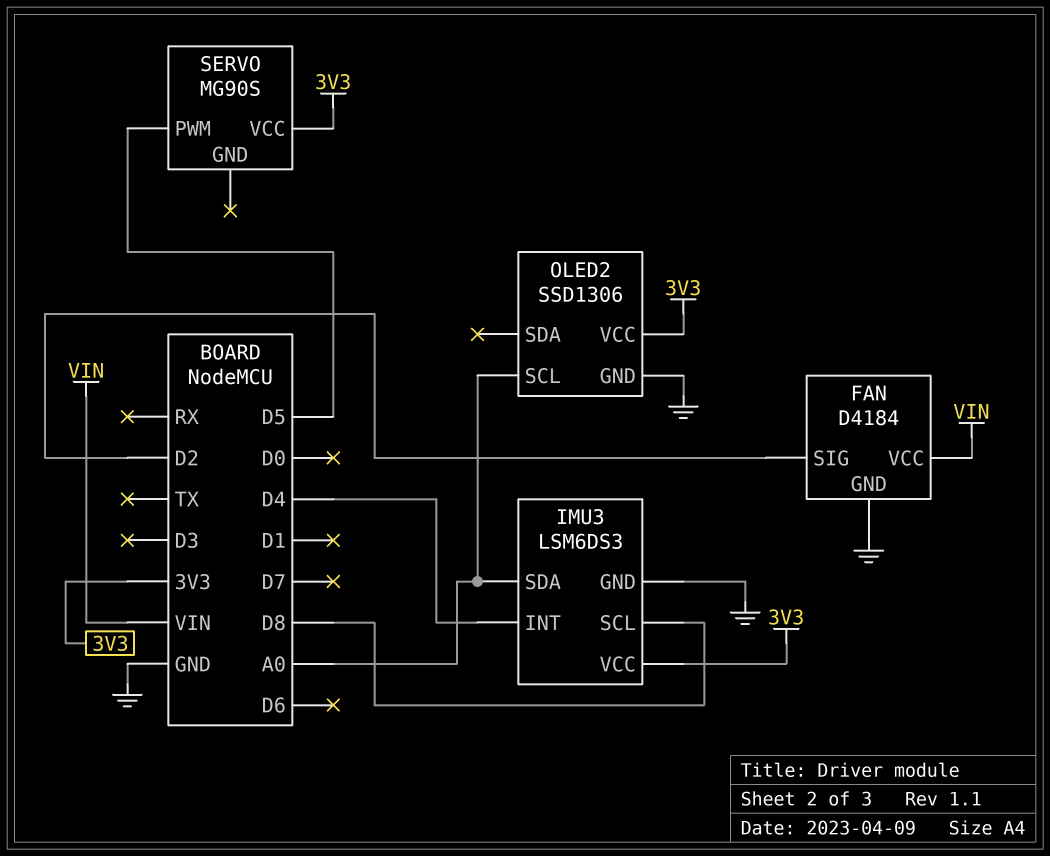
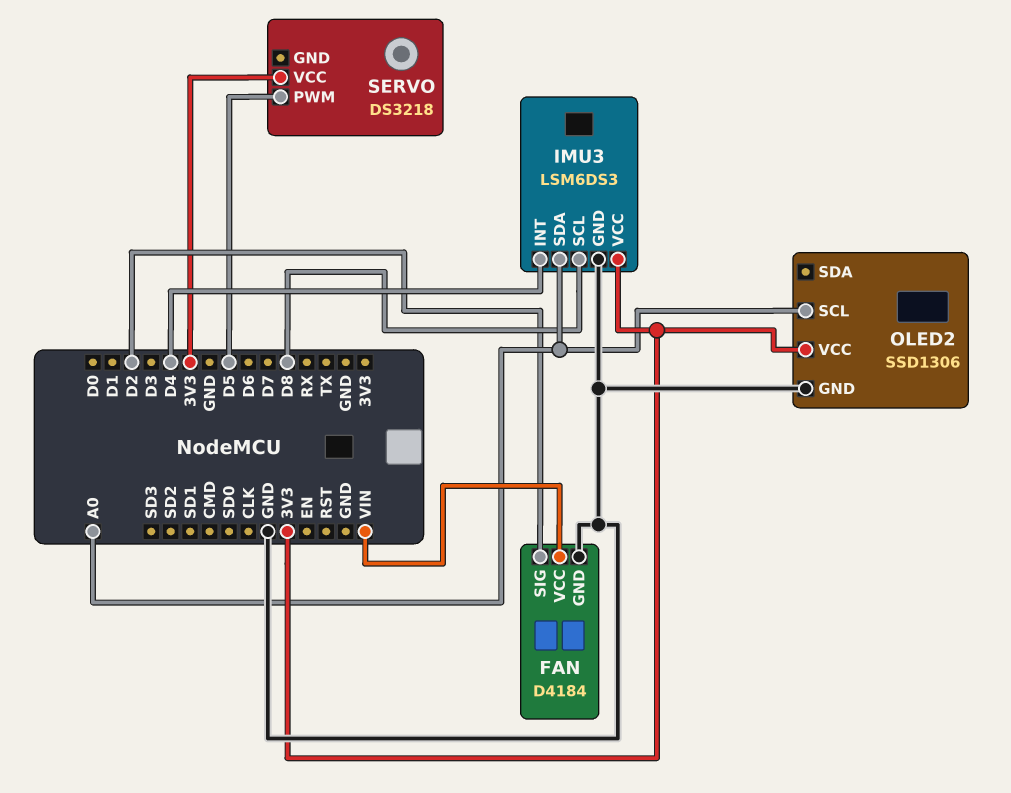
SERVO: MG90S -> DS3218

